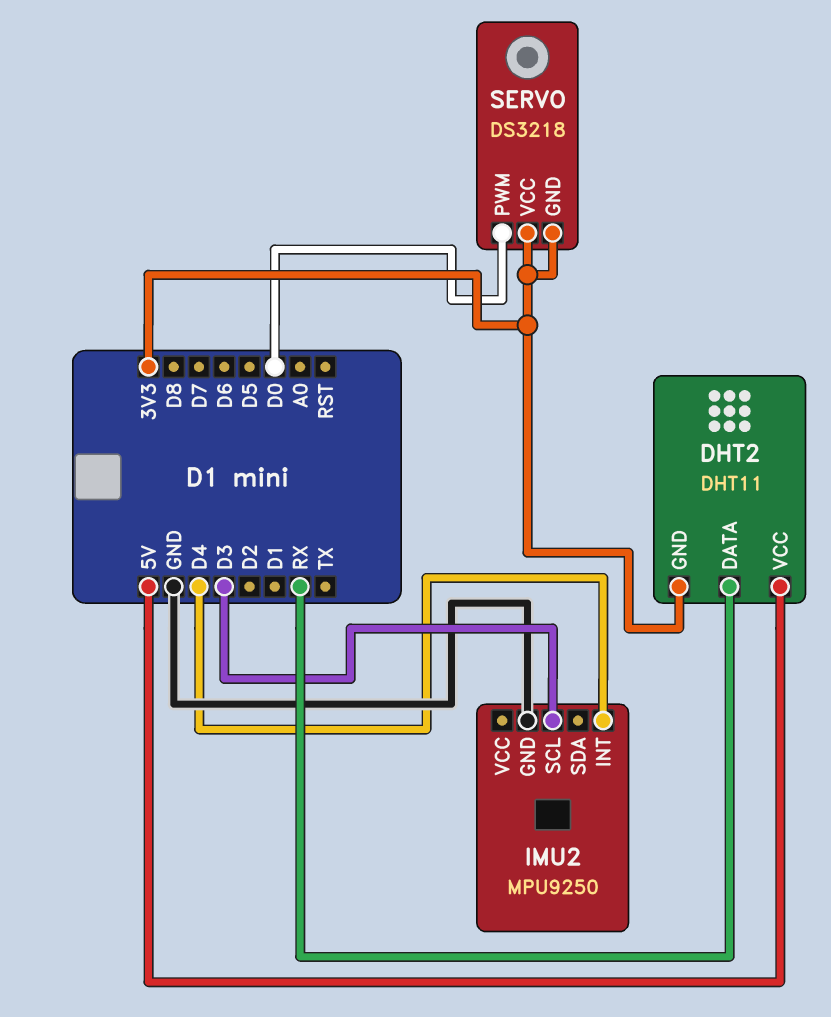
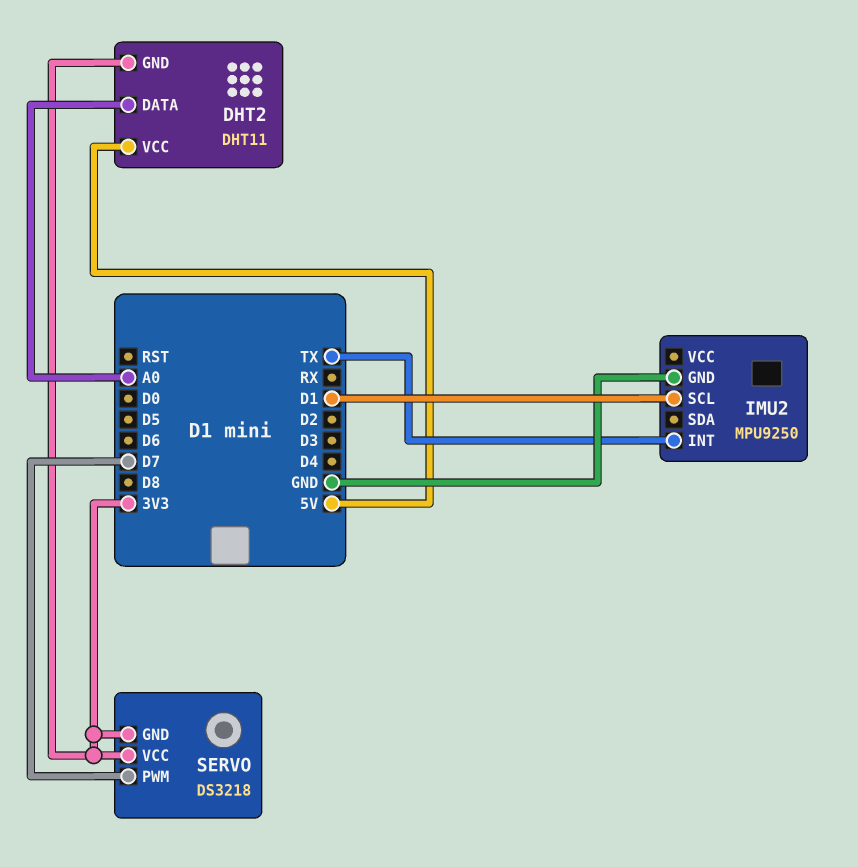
DHT2 pin DATA: RX -> A0
IMU2 pin INT: D4 -> TX
IMU2 pin SCL: D3 -> D1
SERVO pin PWM: D0 -> D7

